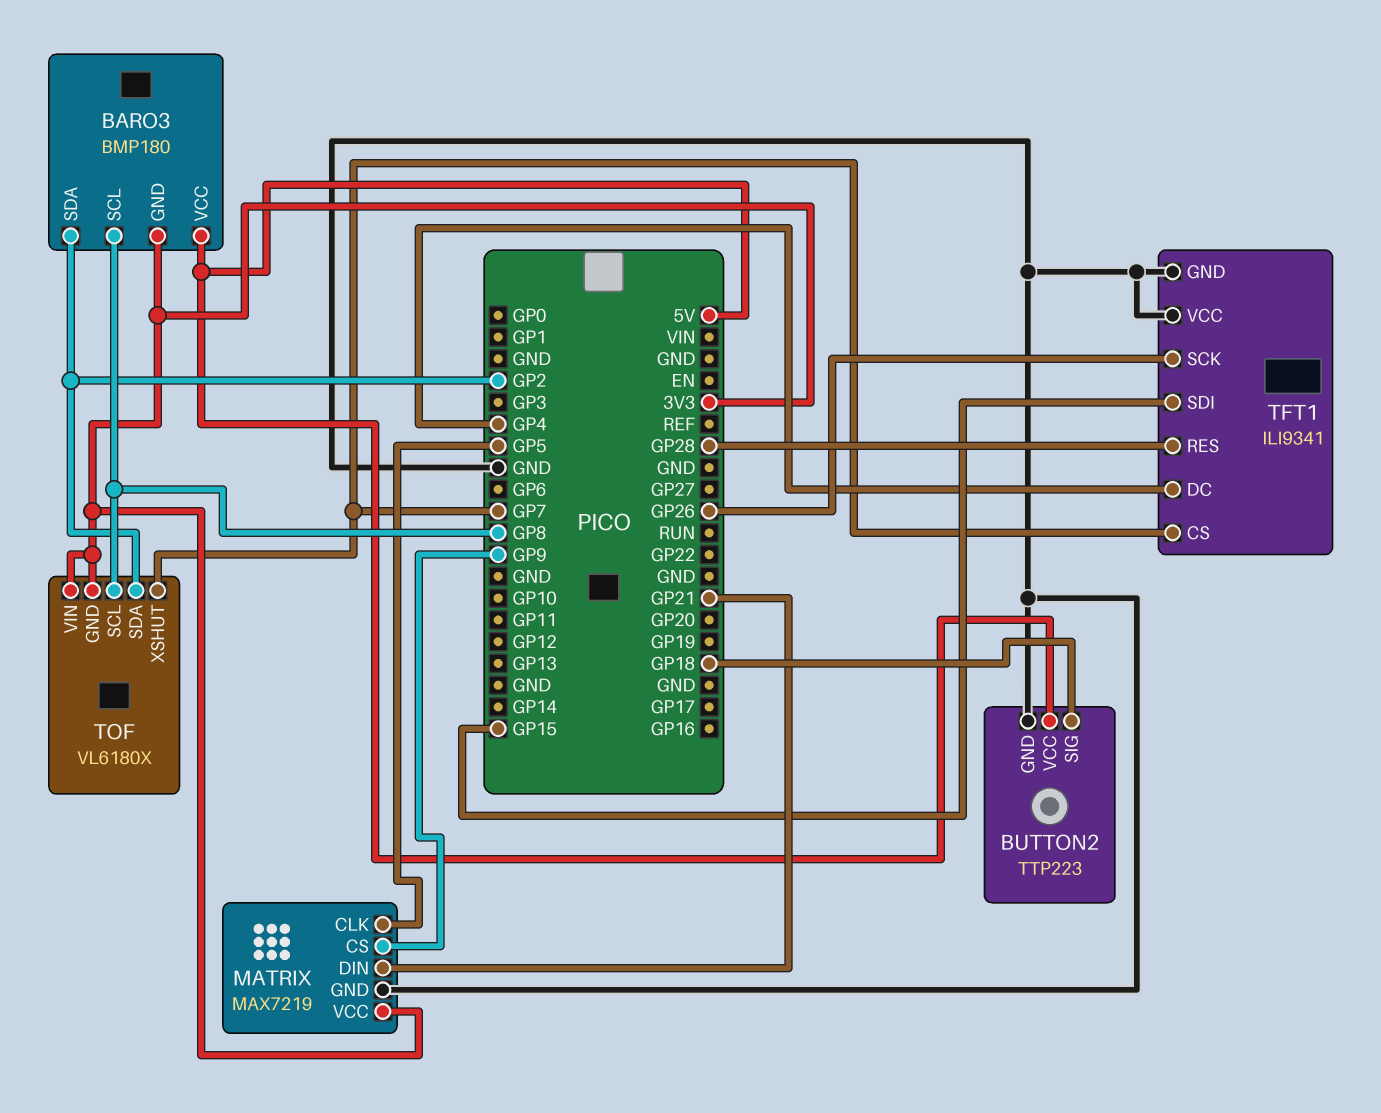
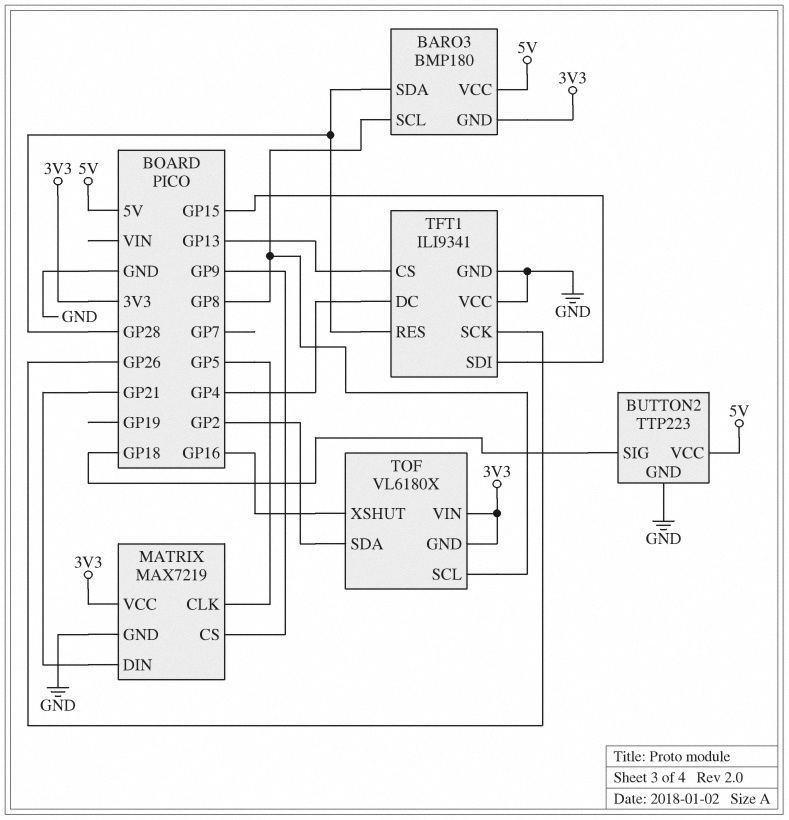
BARO3 pin SDA: GP2 -> GP28
TFT1 pin CS: GP7 -> GP13
TOF pin XSHUT: GP7 -> GP16

